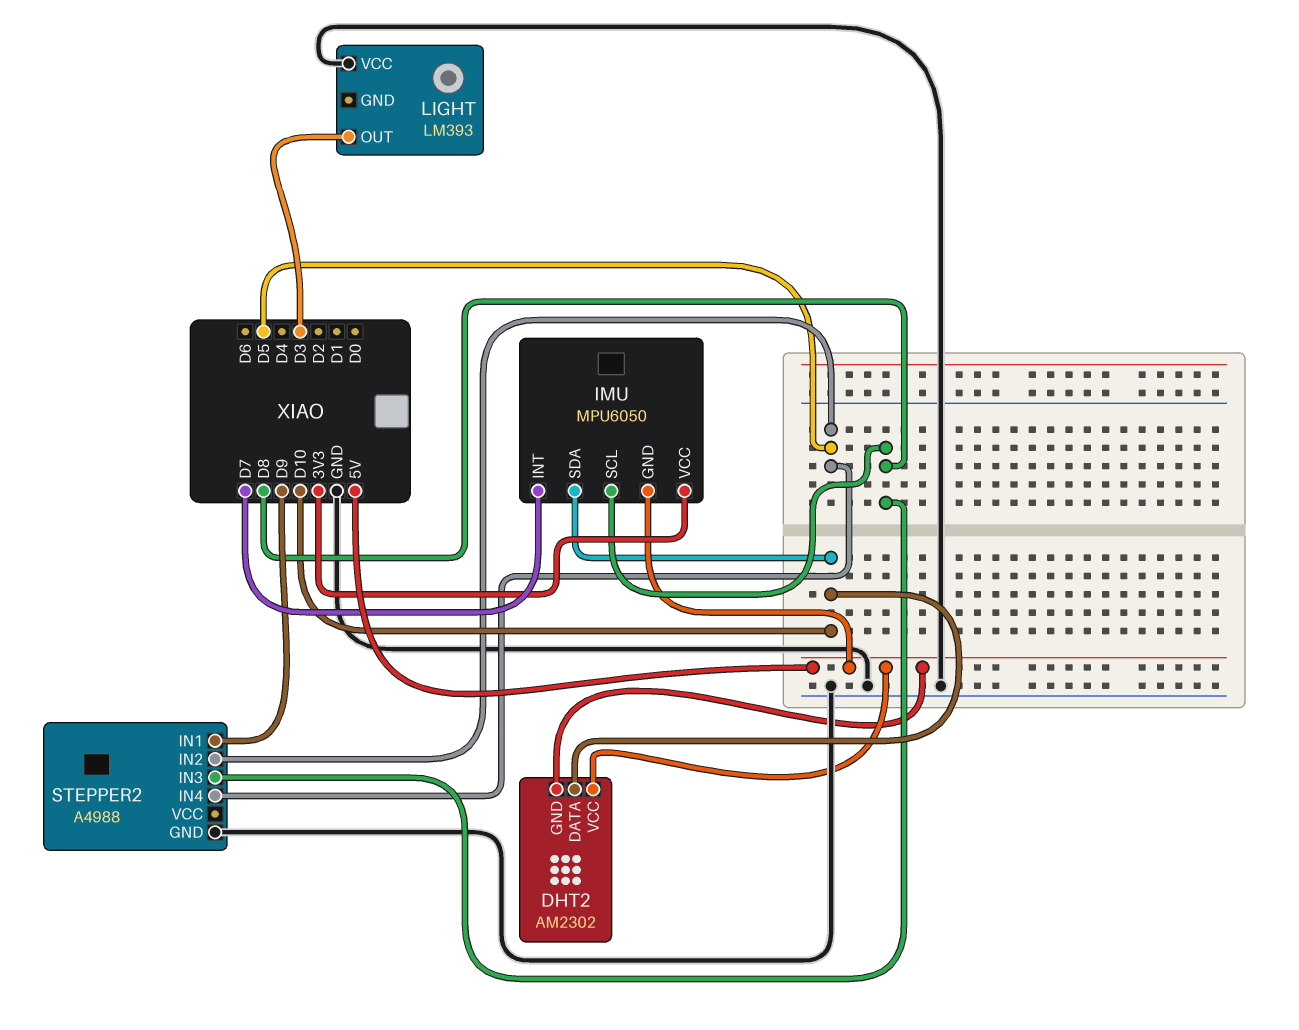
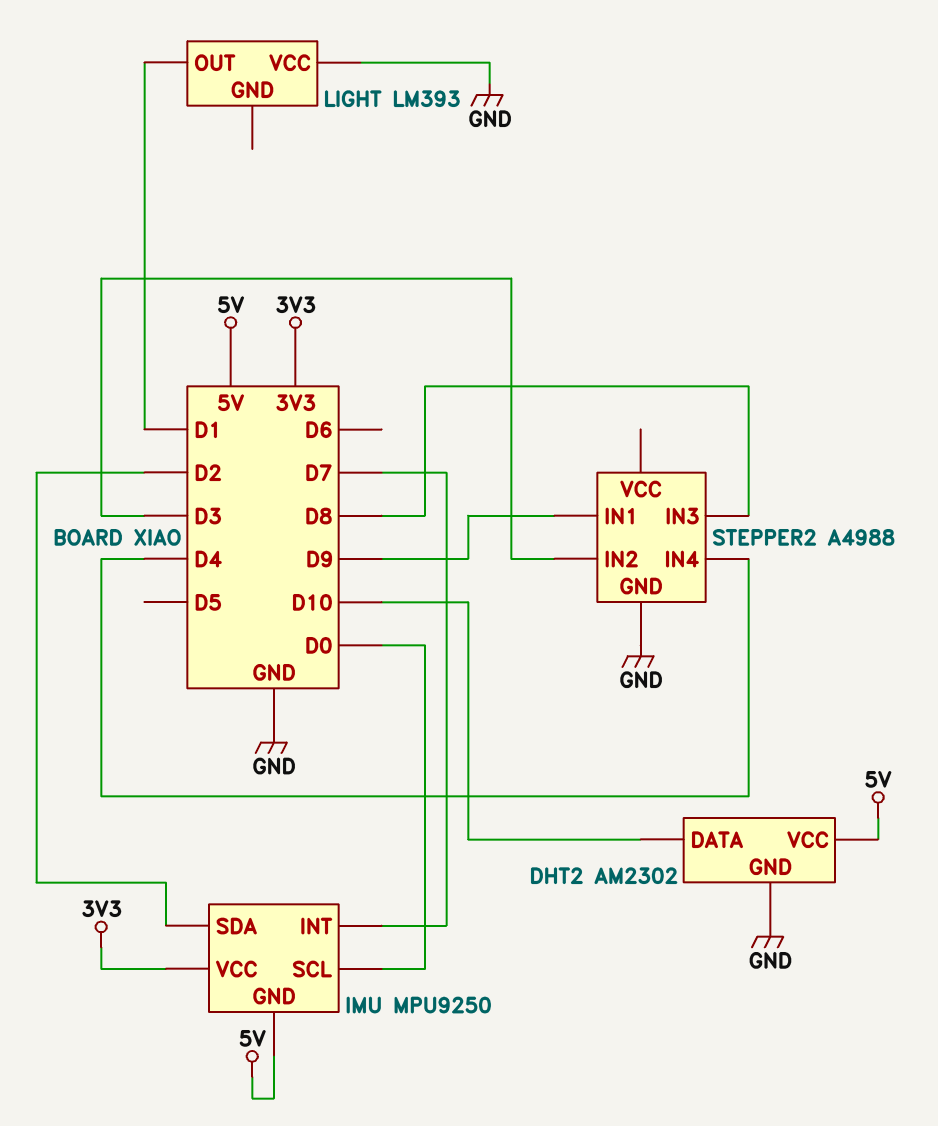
DHT2 pin GND: 5V -> GND
IMU: MPU6050 -> MPU9250
IMU pin SCL: D8 -> D0
IMU pin SDA: D10 -> D2
LIGHT pin OUT: D3 -> D1
STEPPER2 pin IN2: D5 -> D3
STEPPER2 pin IN4: D5 -> D4

